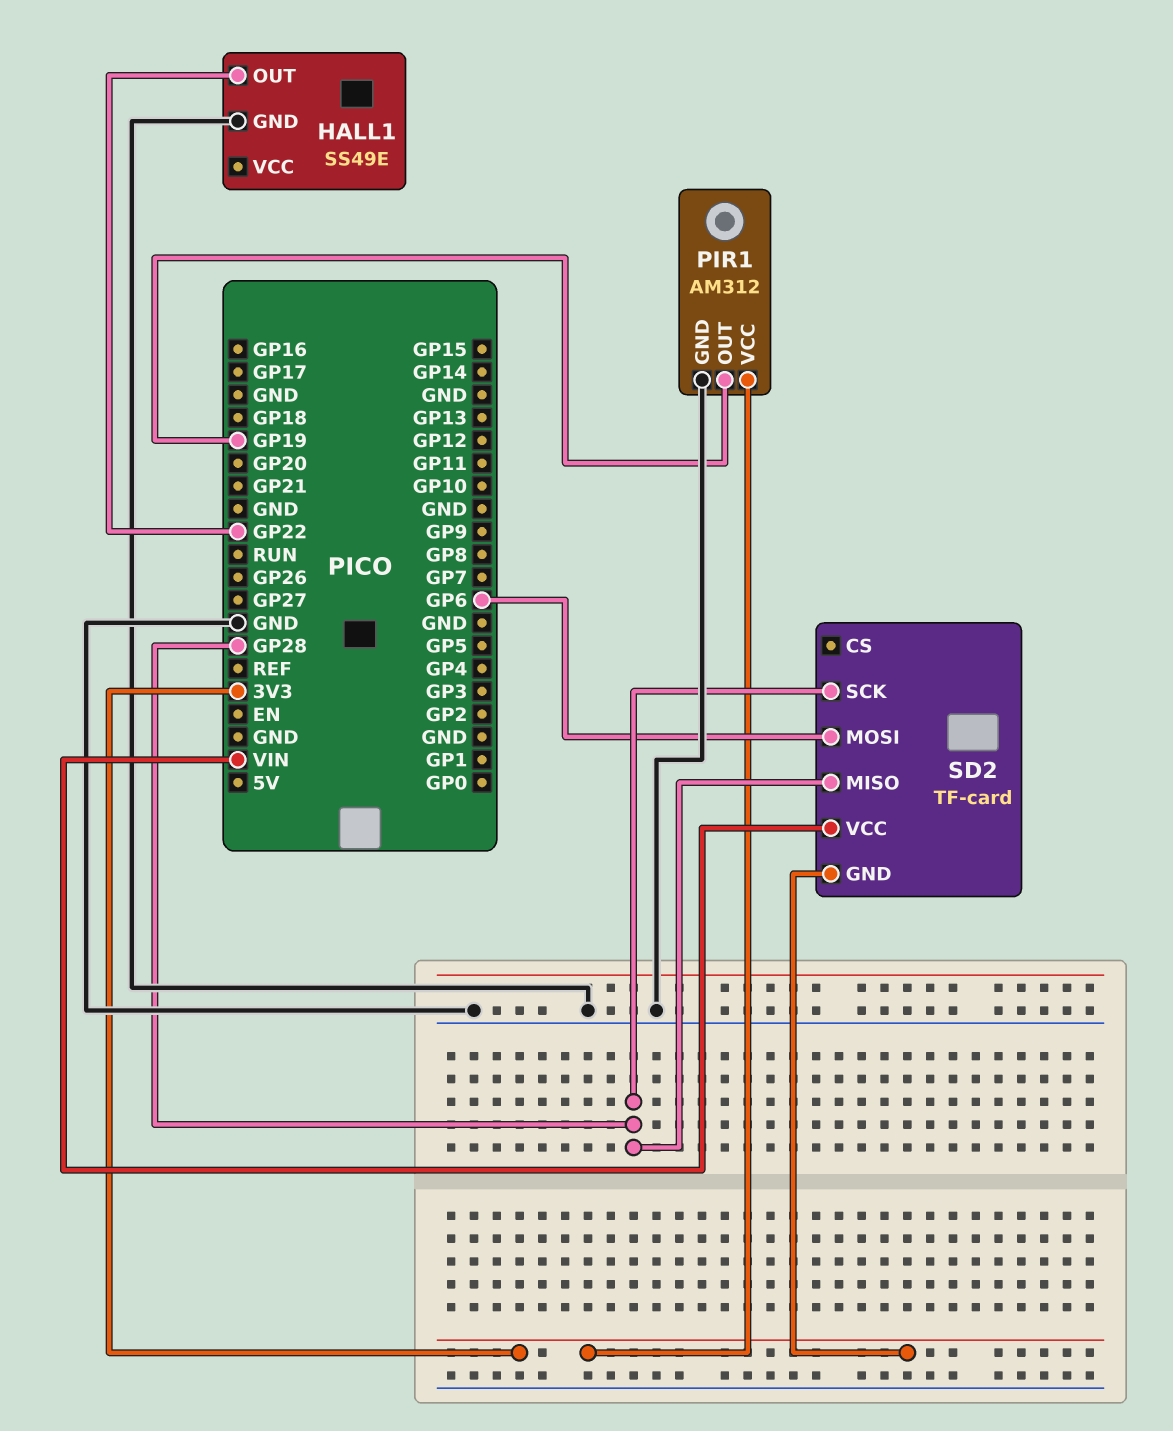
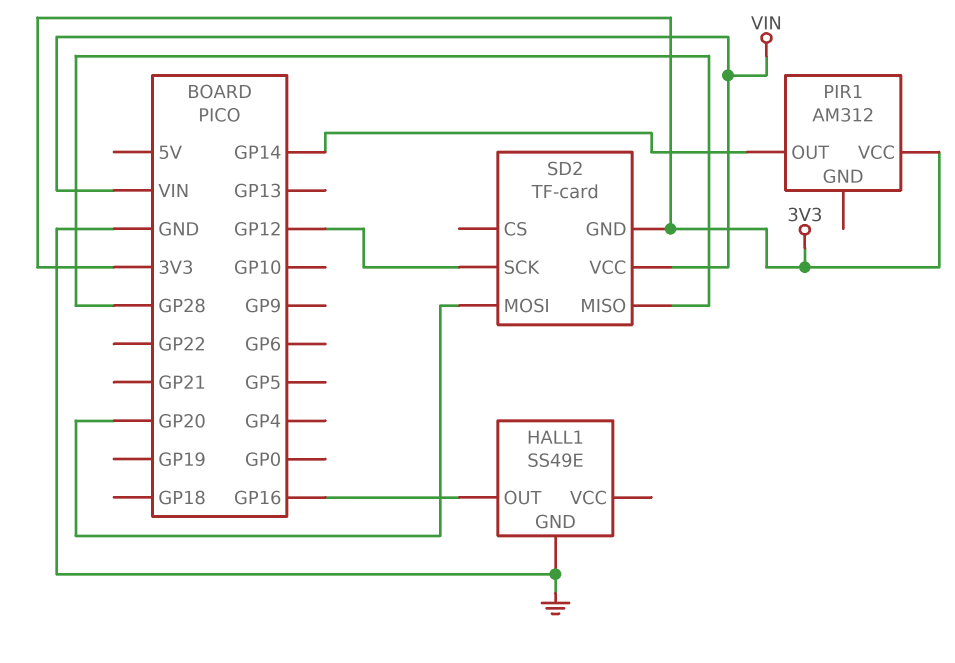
HALL1 pin OUT: GP22 -> GP16
PIR1 pin GND: GND -> none
PIR1 pin OUT: GP19 -> GP14
SD2 pin MOSI: GP6 -> GP20
SD2 pin SCK: GP28 -> GP12

